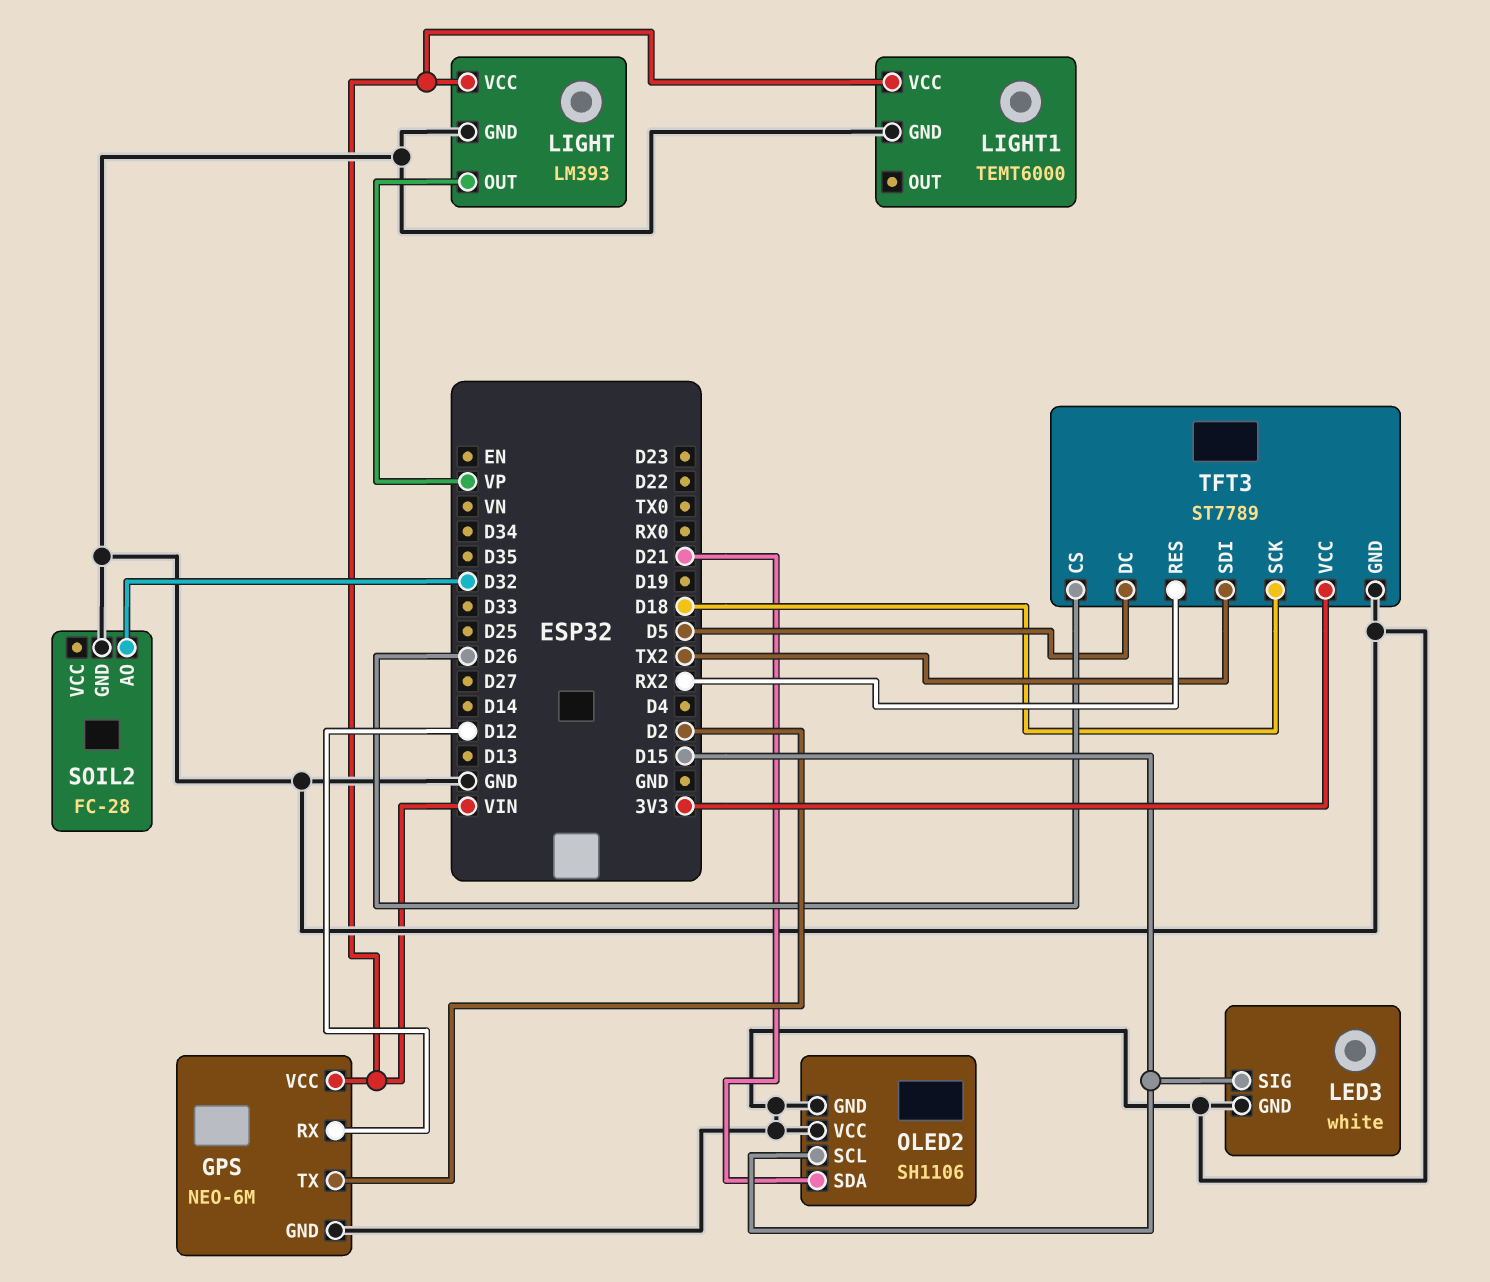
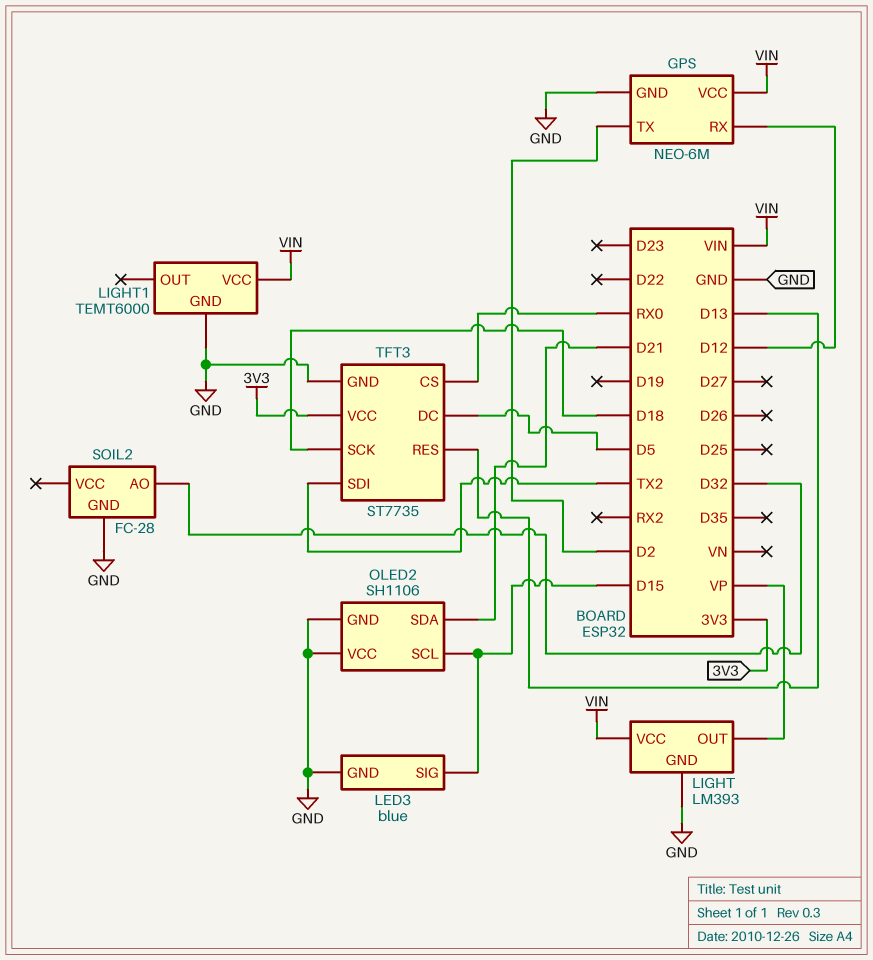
LED3: white -> blue
TFT3: ST7789 -> ST7735
TFT3 pin CS: D26 -> RX0
TFT3 pin RES: RX2 -> D13

